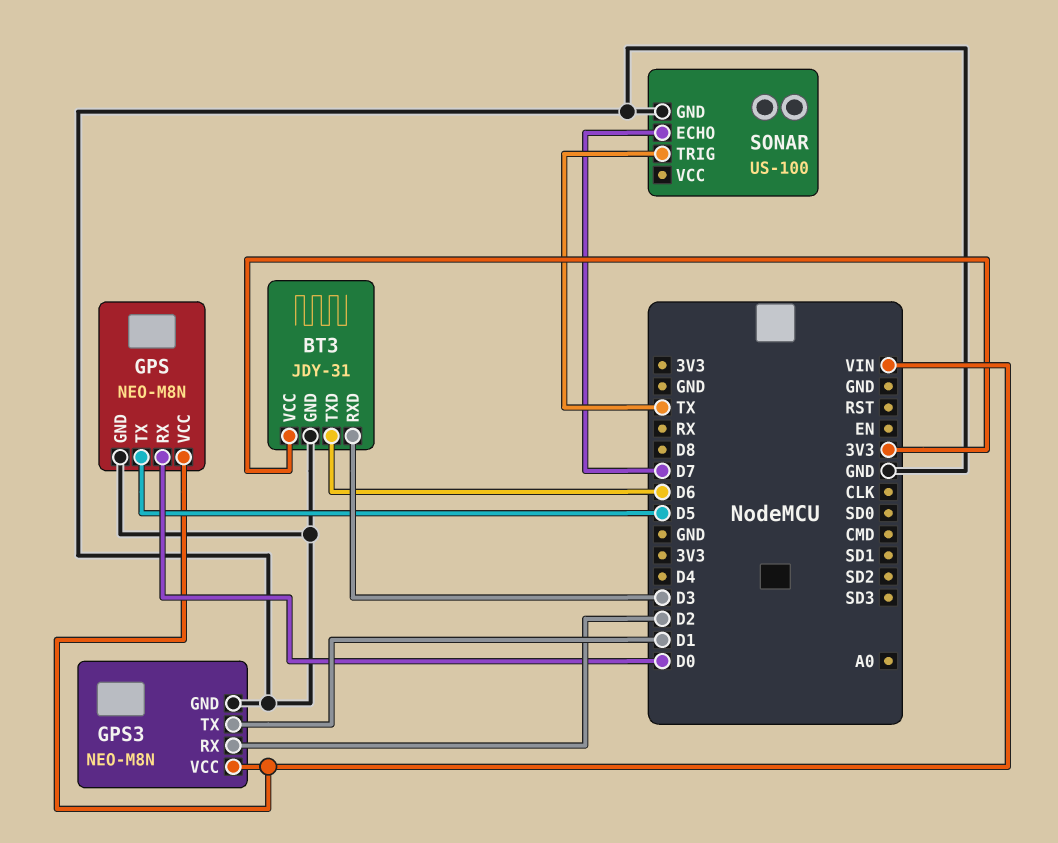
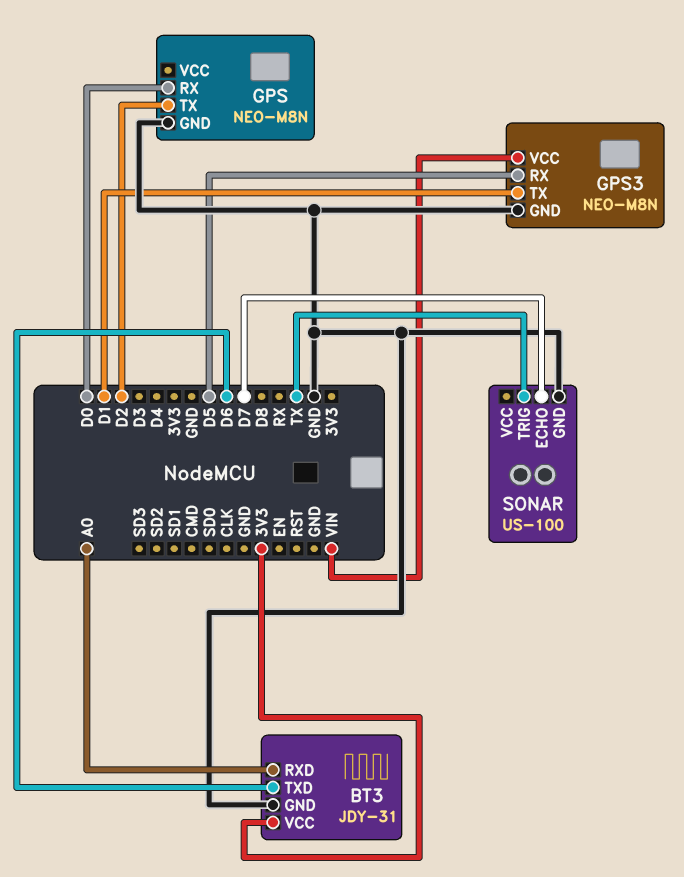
BT3 pin RXD: D3 -> A0
GPS pin TX: D5 -> D2
GPS pin VCC: VIN -> none
GPS3 pin RX: D2 -> D5

